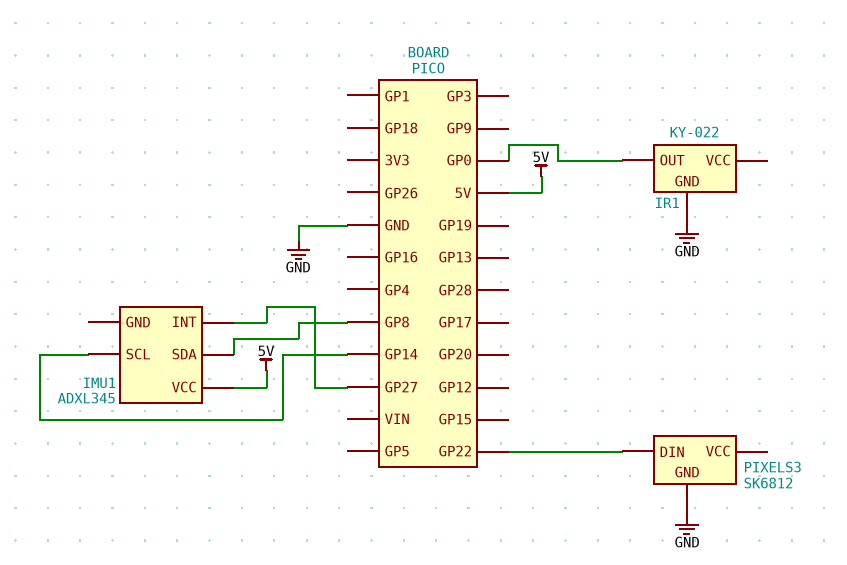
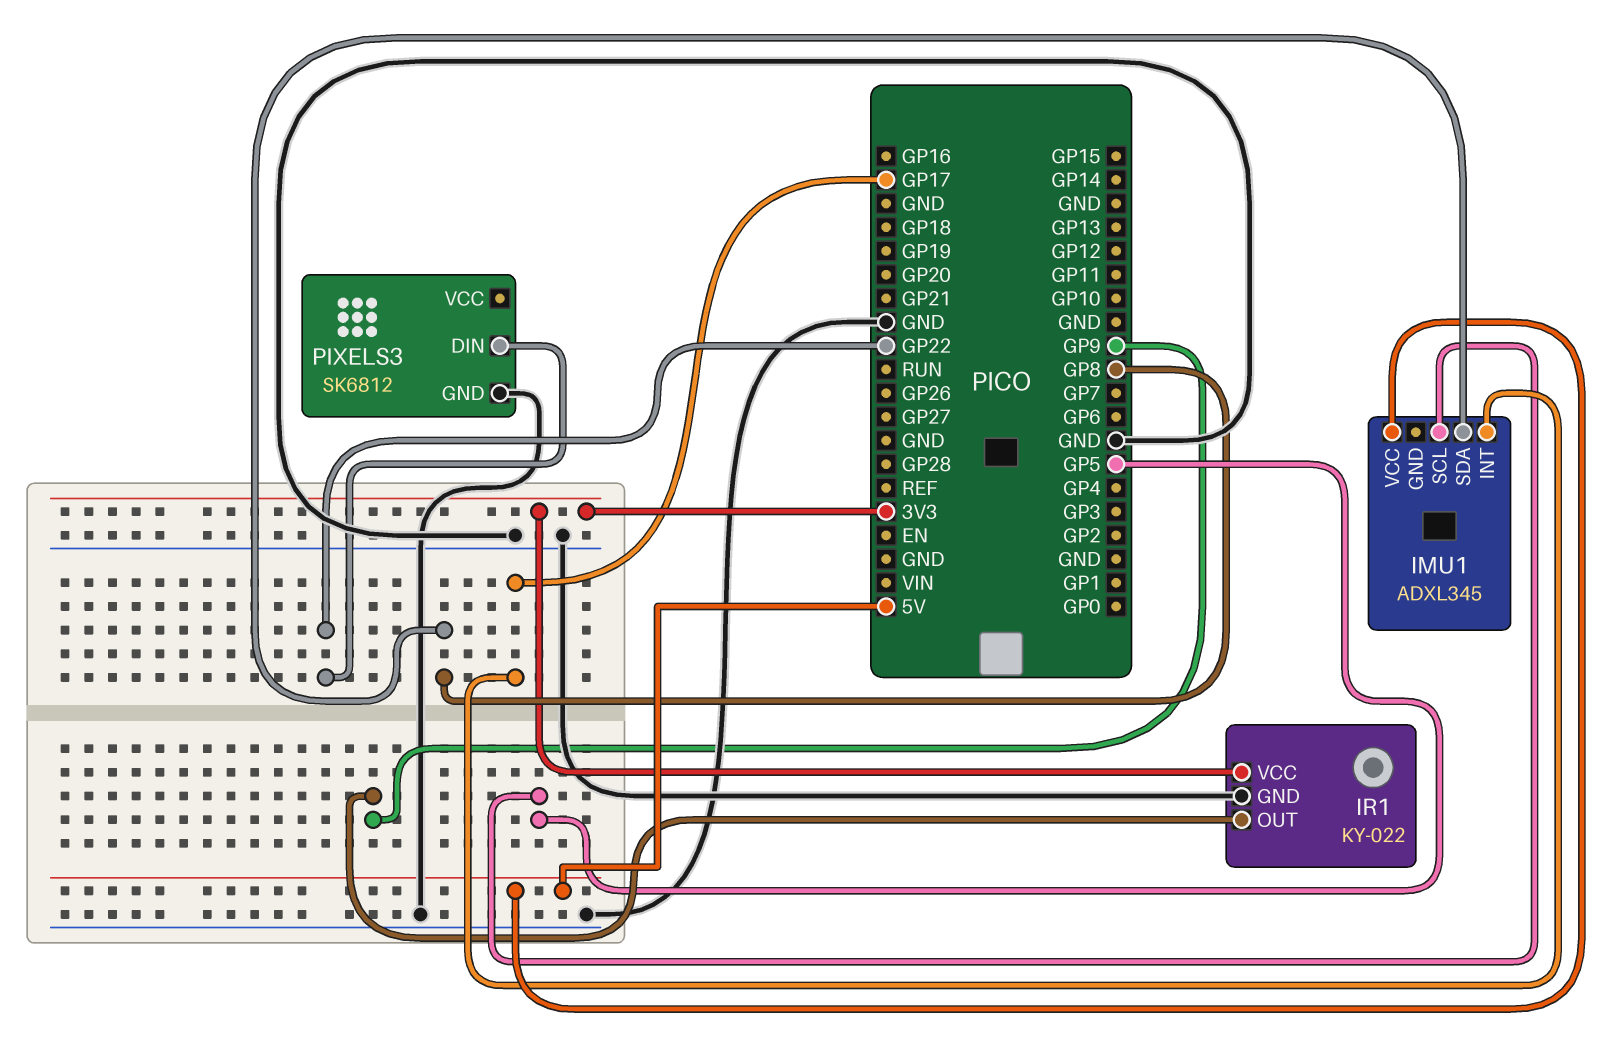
IMU1 pin INT: GP27 -> GP17
IMU1 pin SCL: GP14 -> GP5
IR1 pin OUT: GP0 -> GP9
IR1 pin VCC: none -> 3V3

